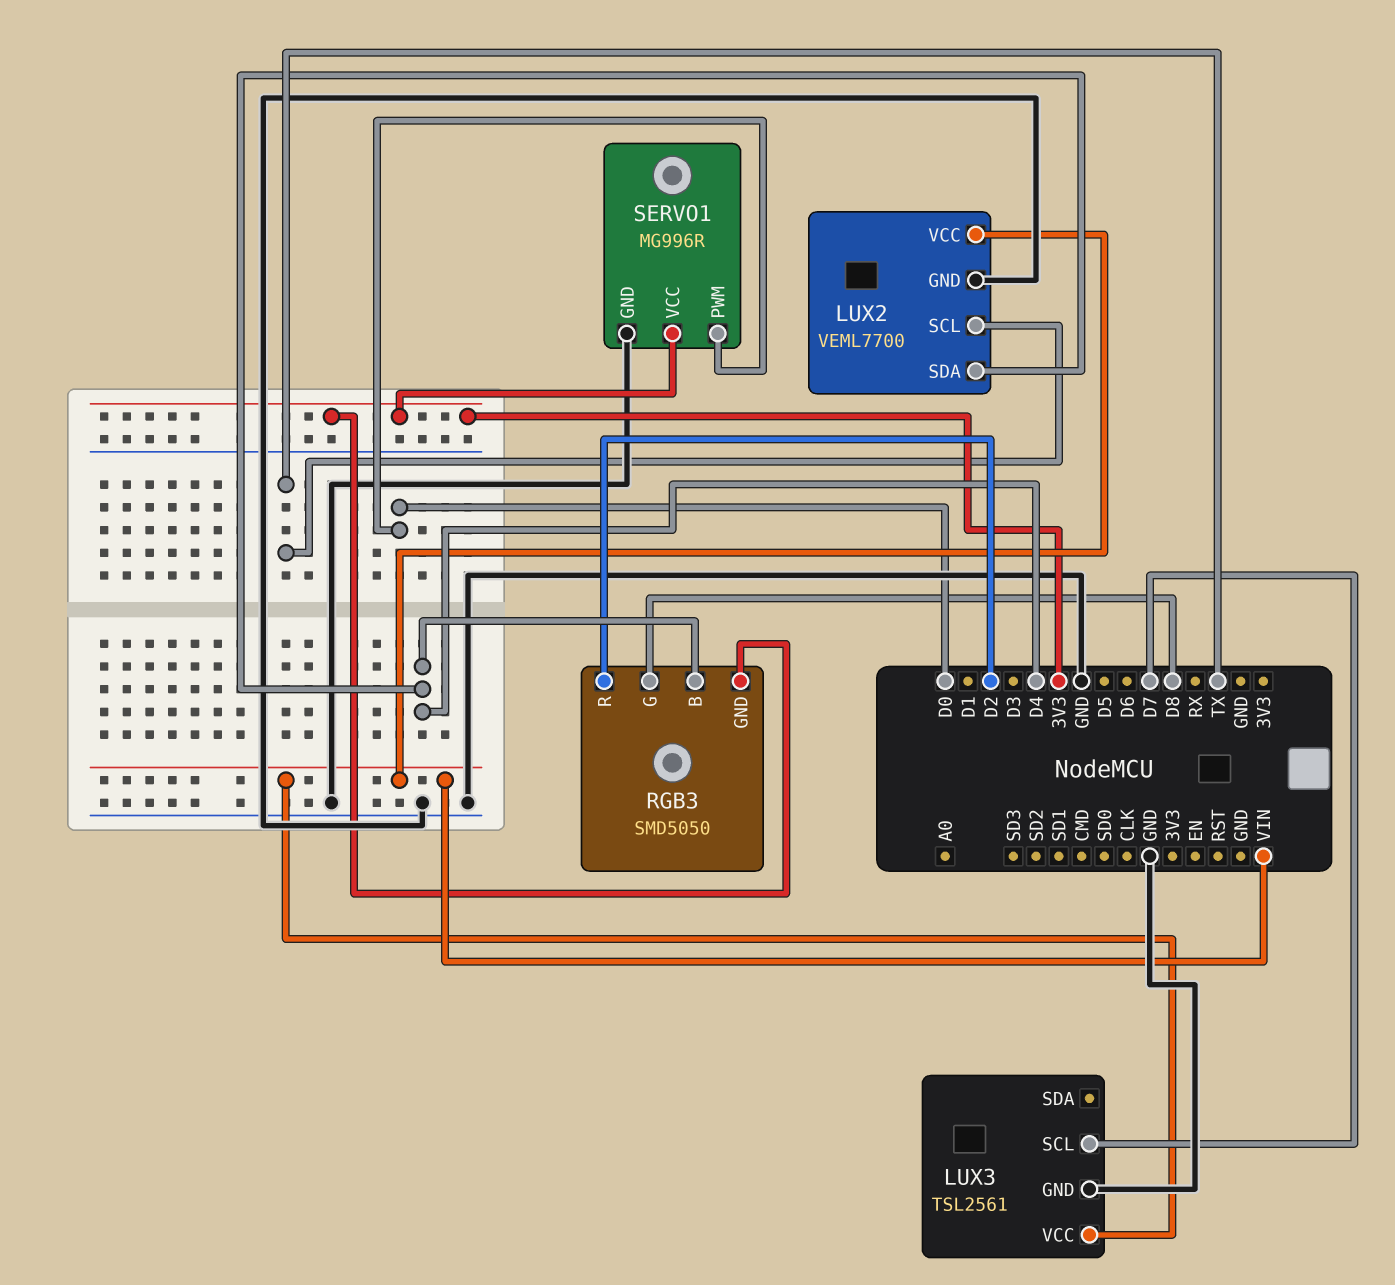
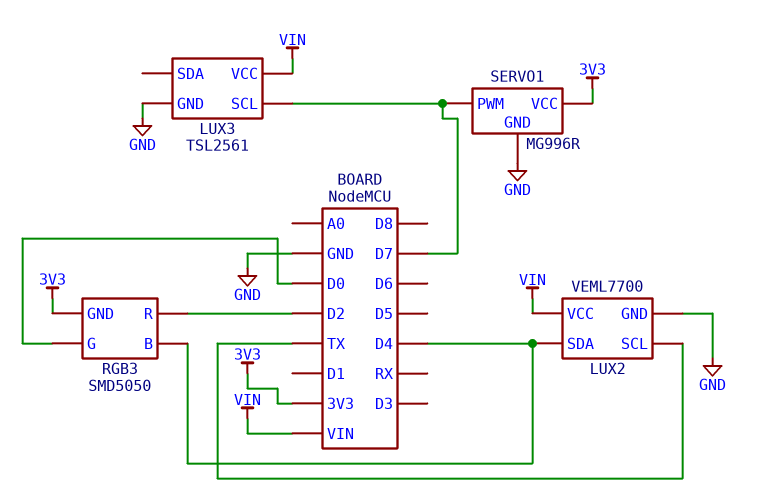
RGB3 pin G: D8 -> D0
SERVO1 pin PWM: D0 -> D7

